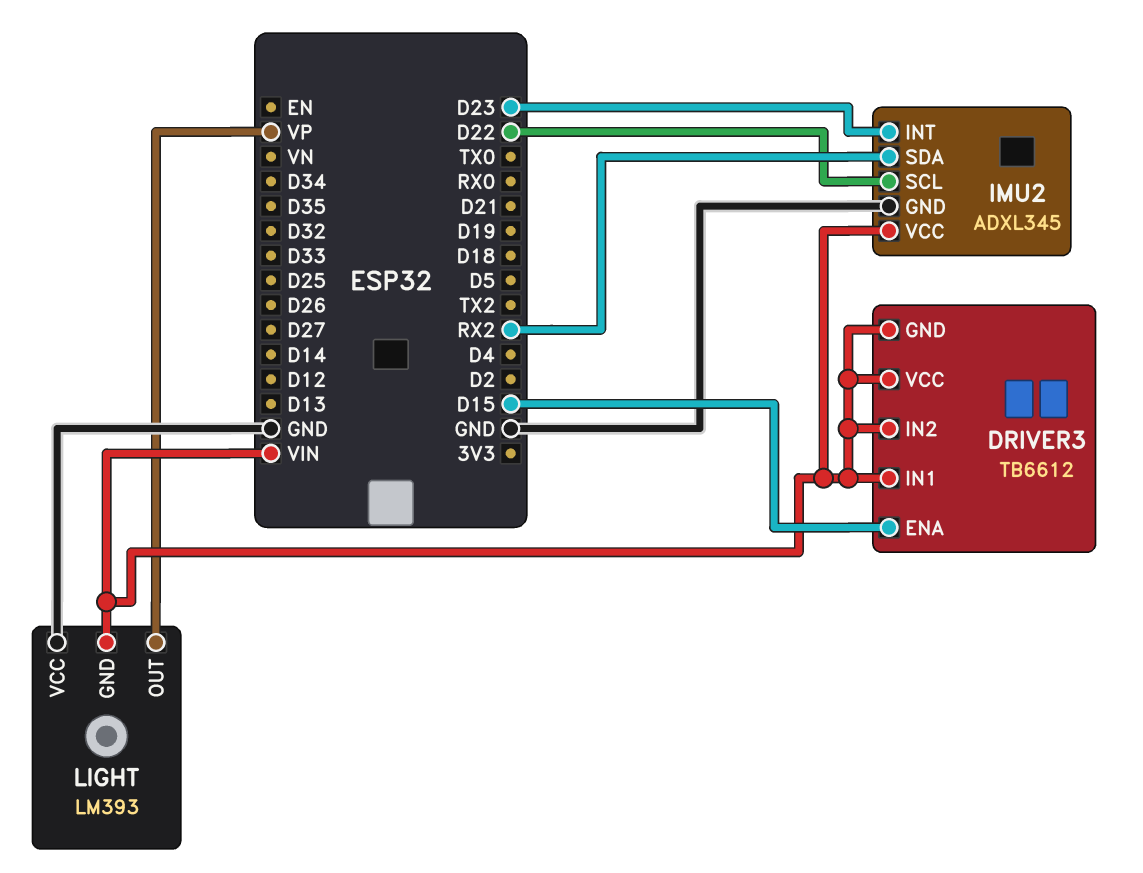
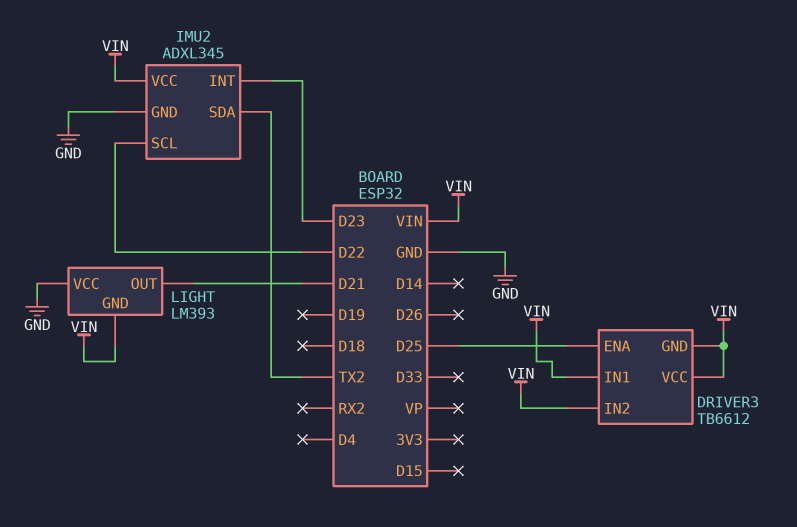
DRIVER3 pin ENA: D15 -> D25
IMU2 pin SDA: RX2 -> TX2
LIGHT pin OUT: VP -> D21

